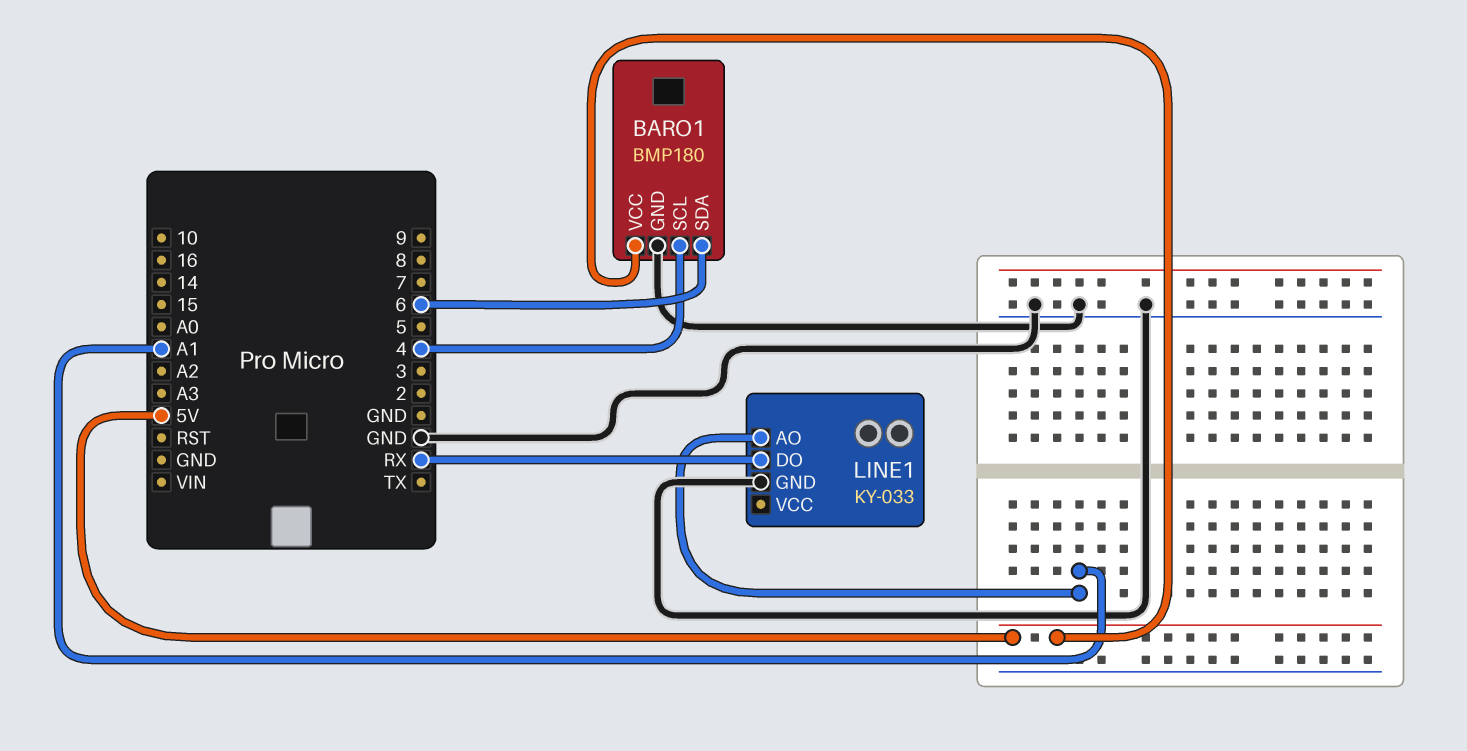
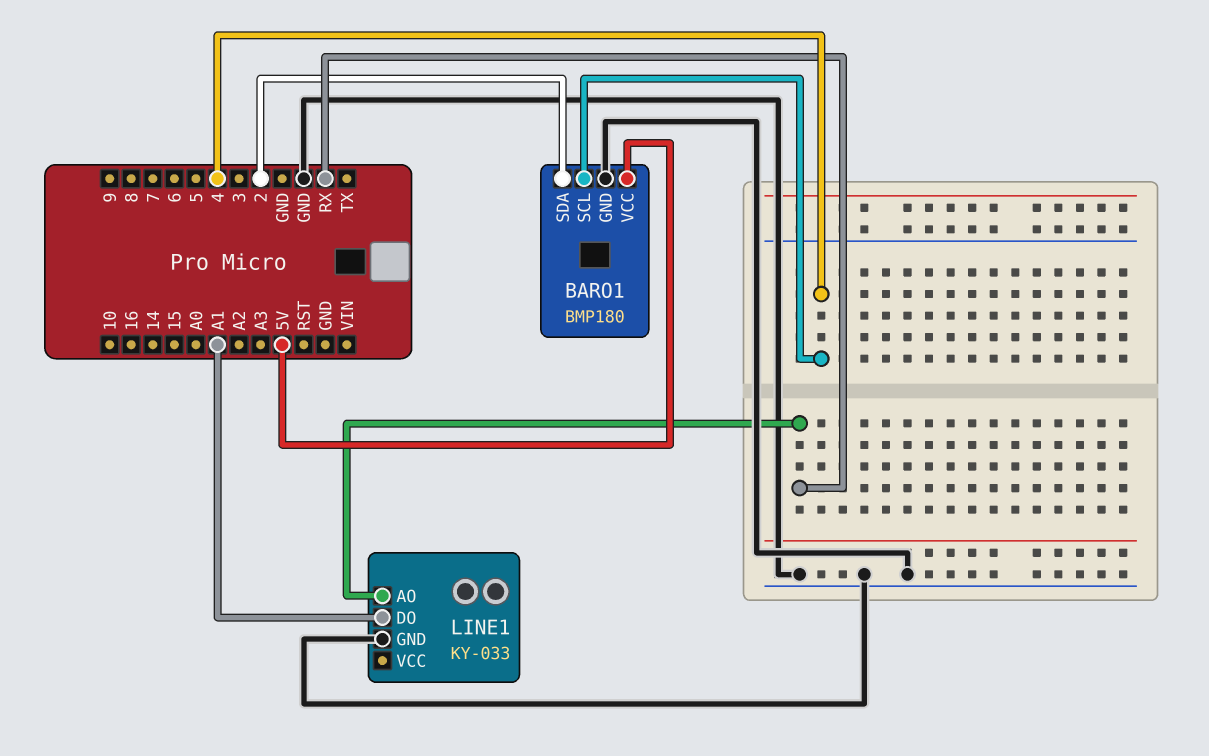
BARO1 pin SDA: 6 -> 2
LINE1 pin AO: A1 -> RX
LINE1 pin DO: RX -> A1

